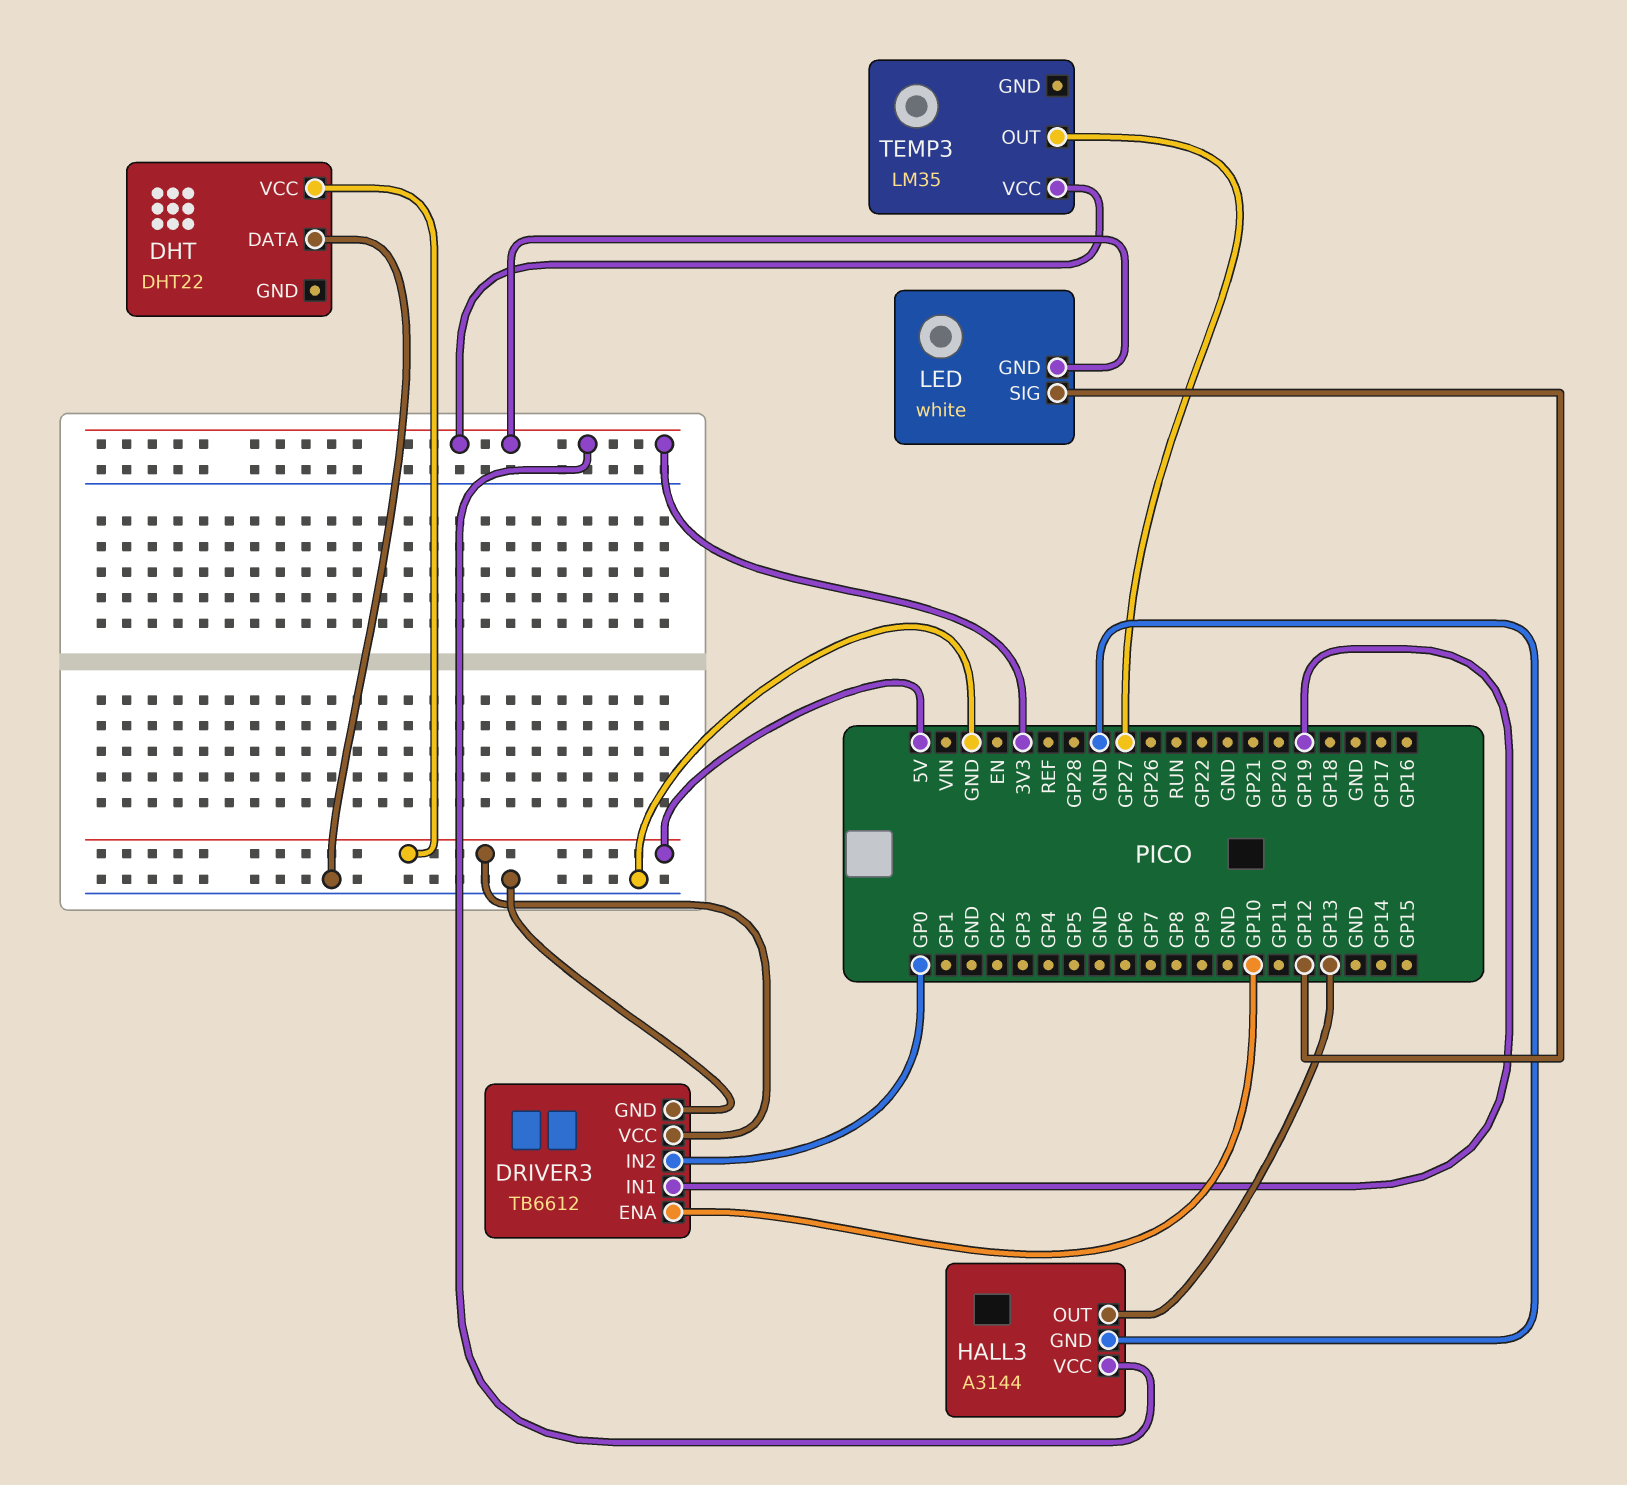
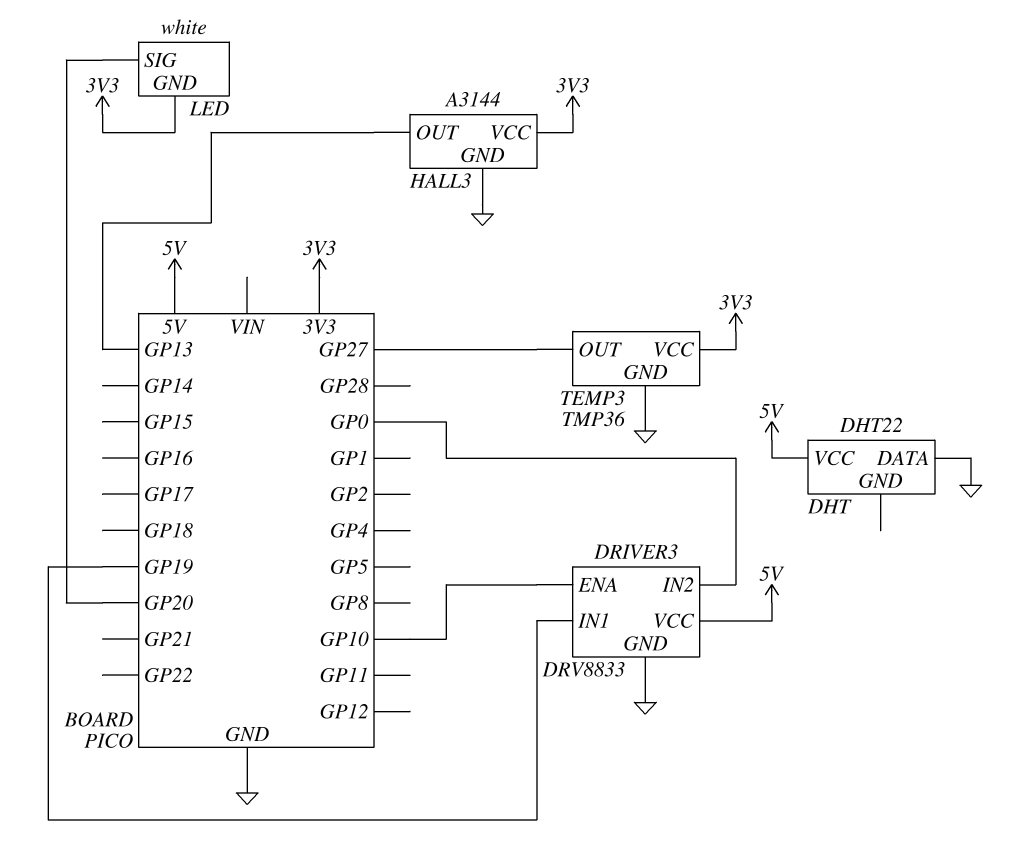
DRIVER3: TB6612 -> DRV8833
LED pin SIG: GP12 -> GP20
TEMP3: LM35 -> TMP36
TEMP3 pin GND: none -> GND

